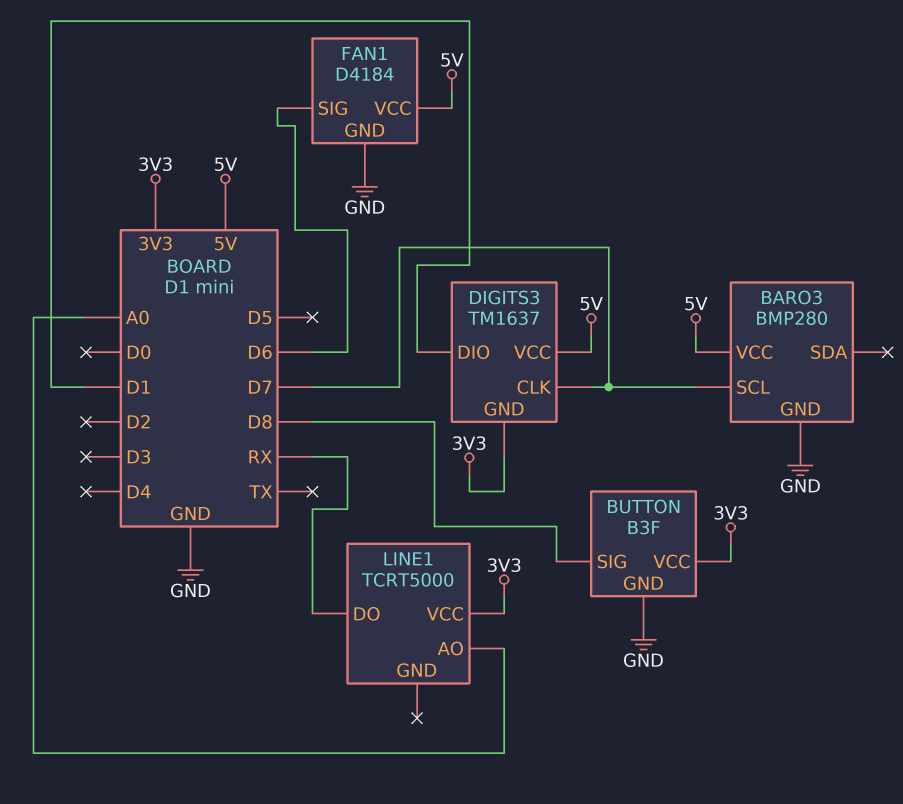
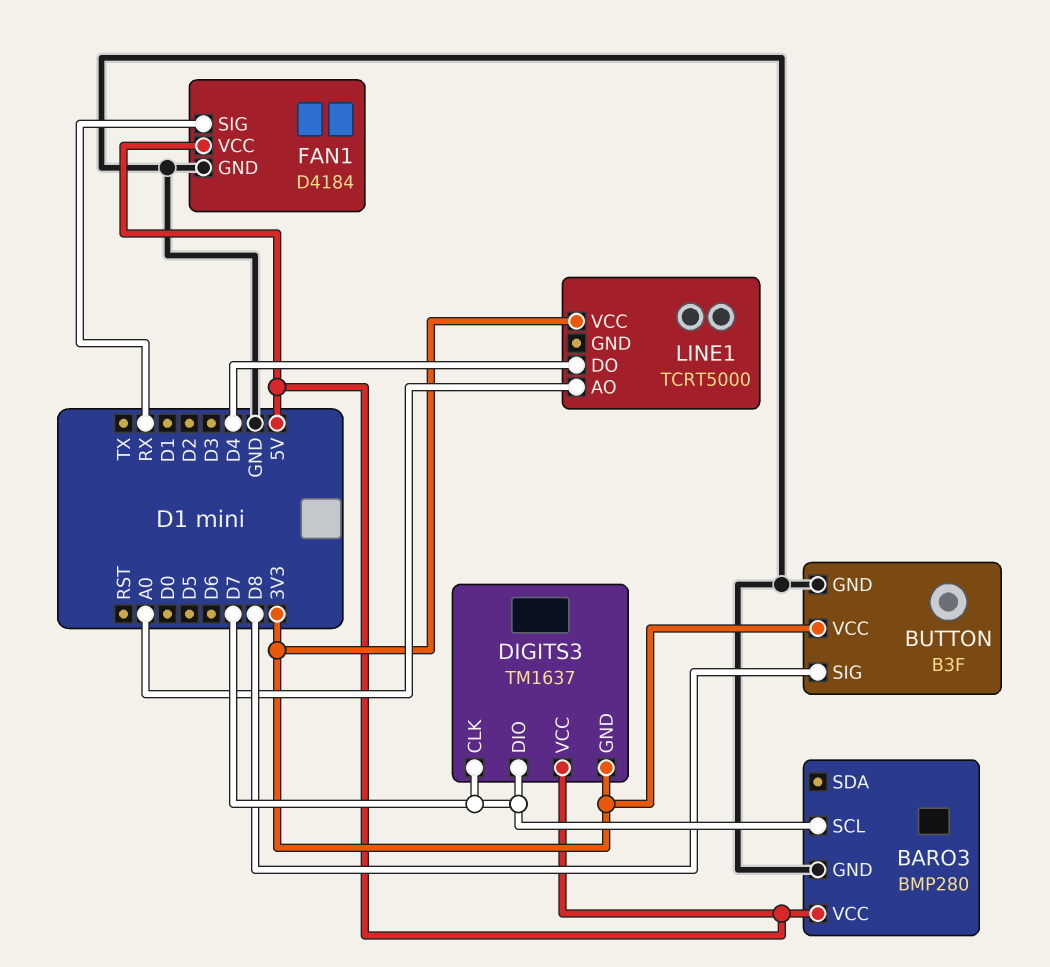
DIGITS3 pin DIO: D1 -> D7
FAN1 pin SIG: D6 -> RX
LINE1 pin DO: RX -> D4

